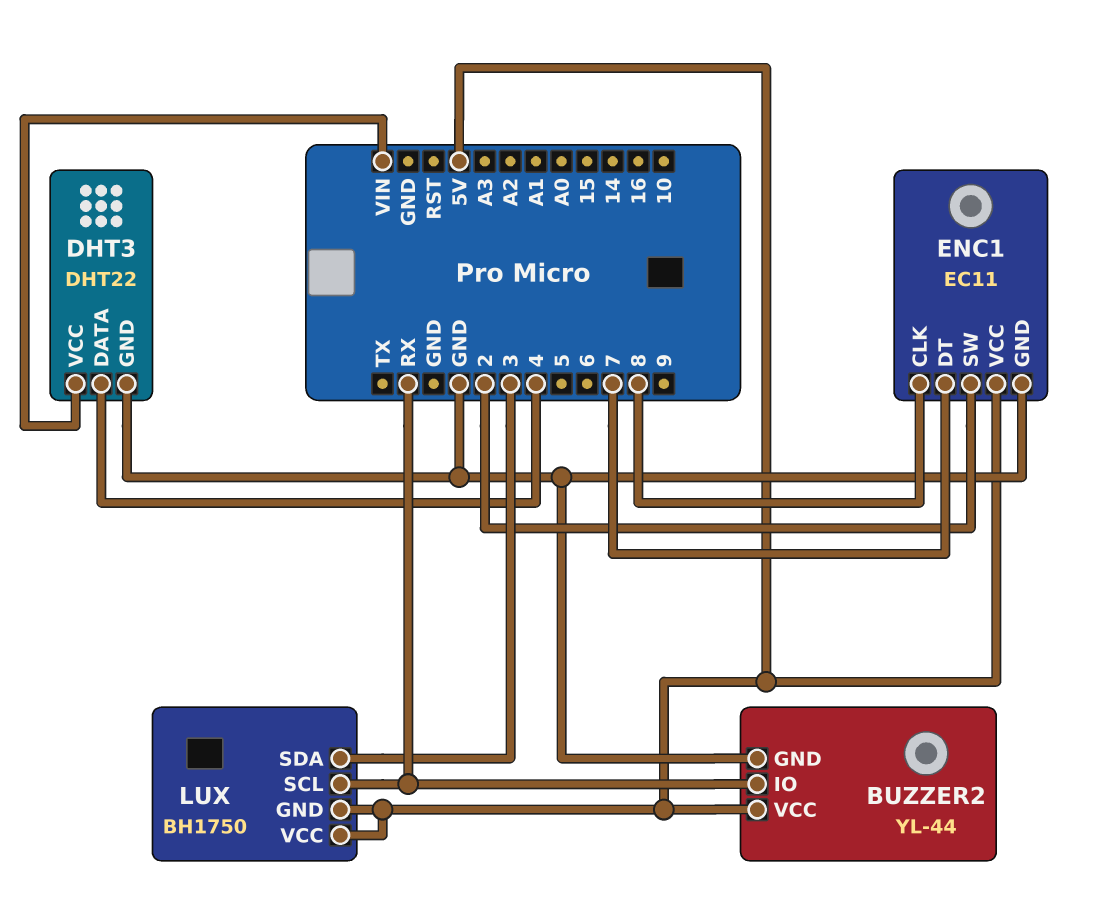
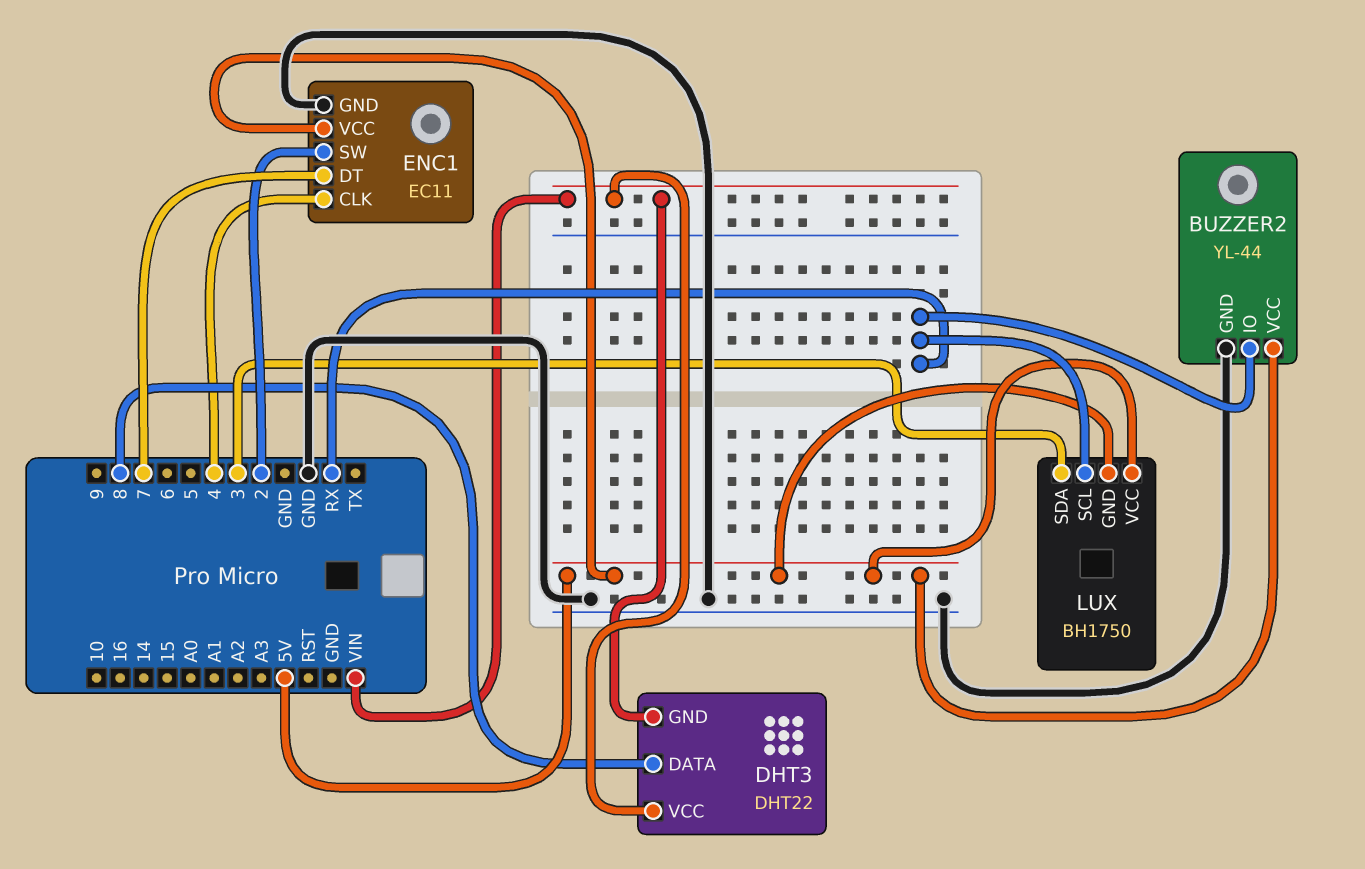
DHT3 pin DATA: 4 -> 8
DHT3 pin GND: GND -> VIN
ENC1 pin CLK: 8 -> 4

